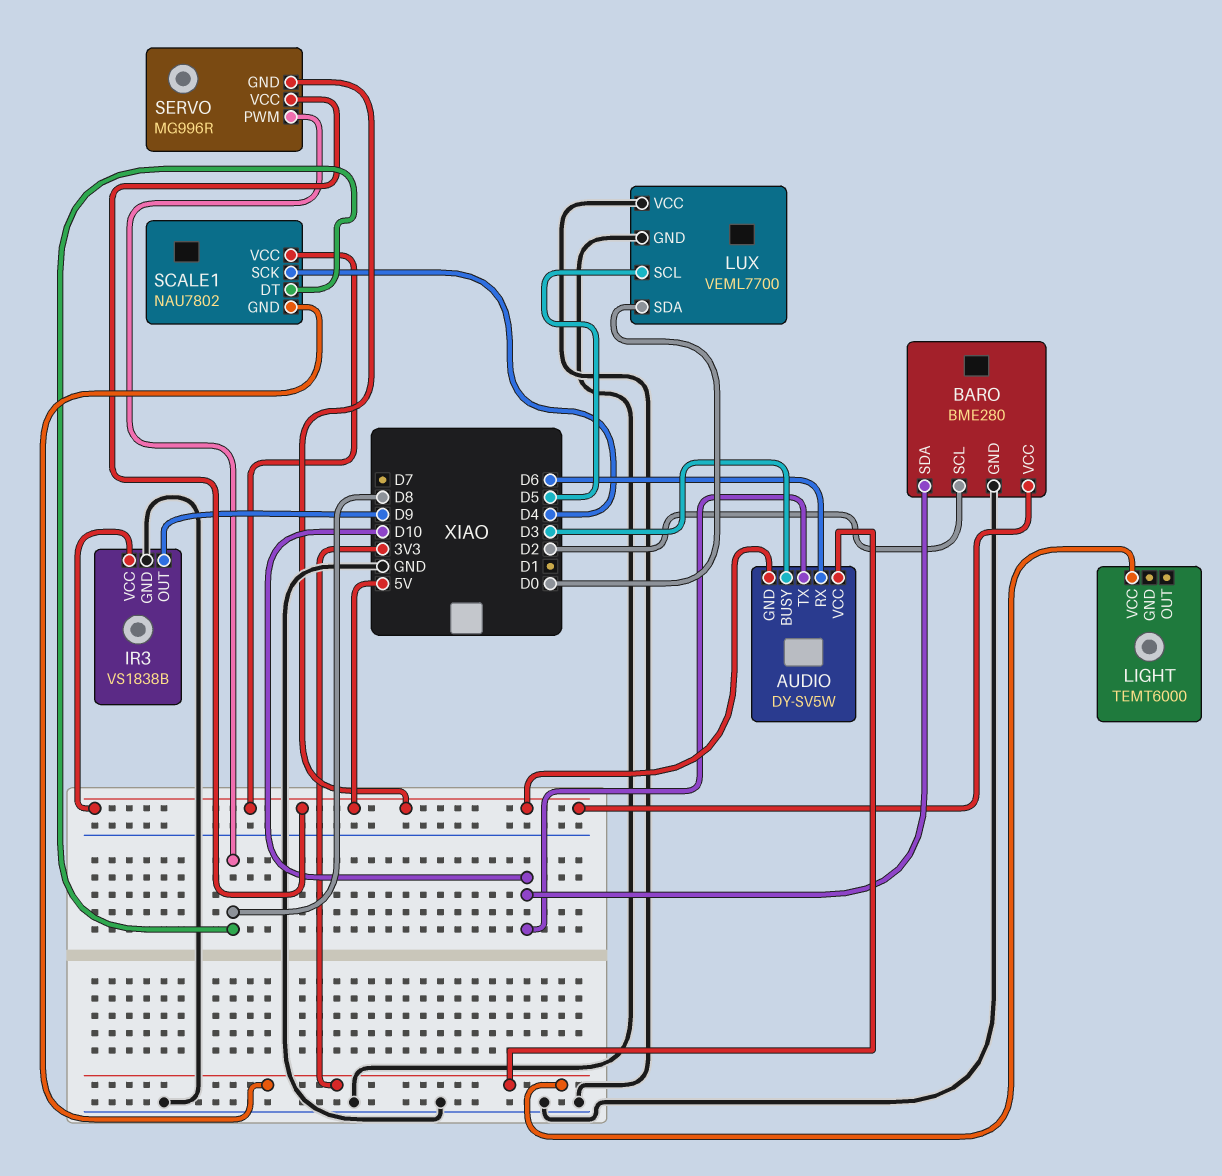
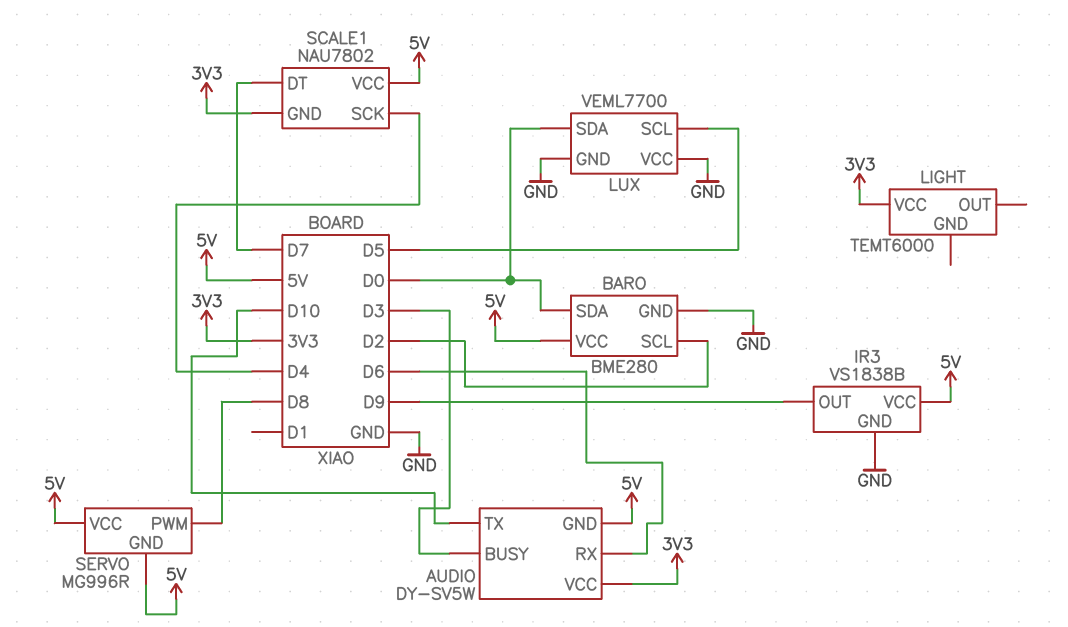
BARO pin SDA: D10 -> D0
SCALE1 pin DT: D8 -> D7

